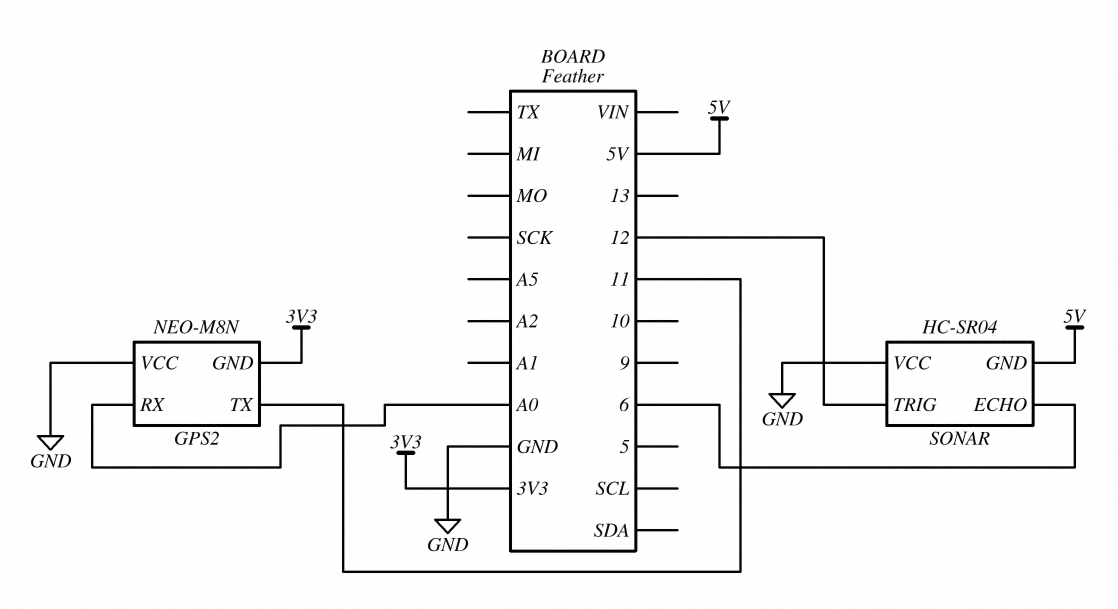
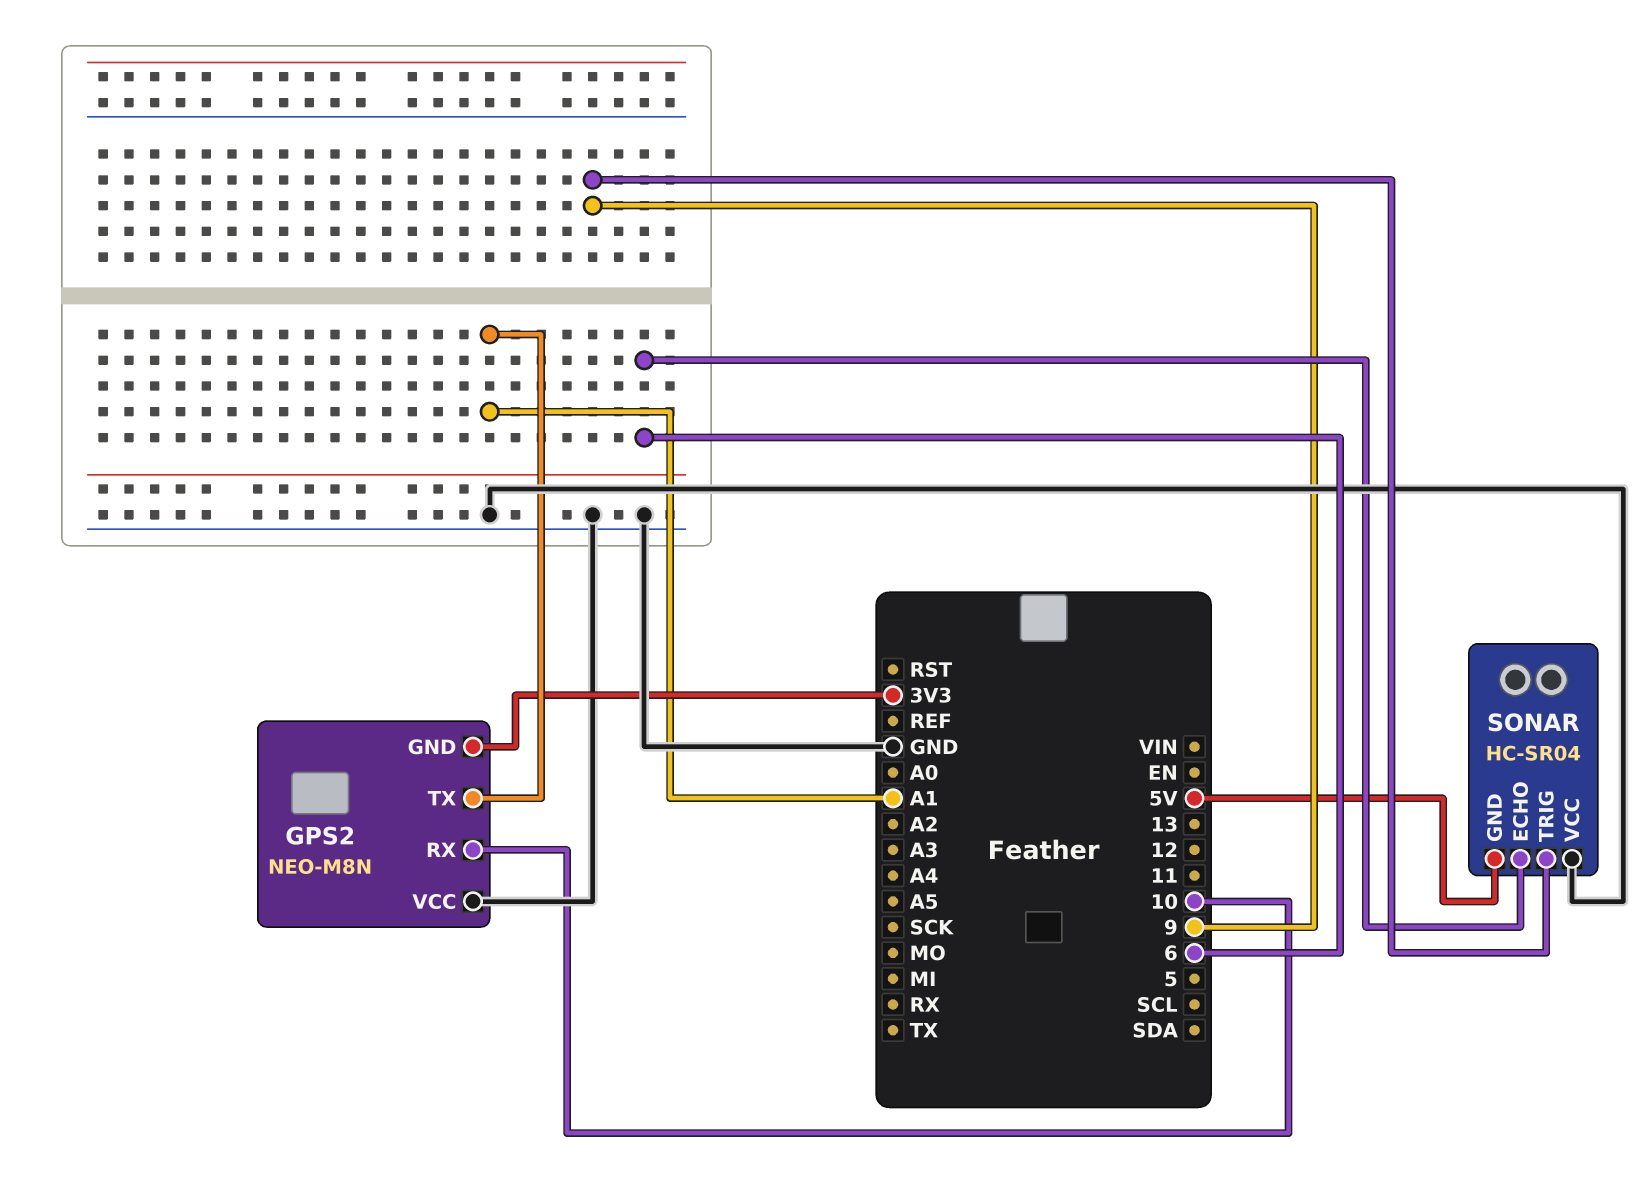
GPS2 pin RX: A0 -> 10
GPS2 pin TX: 11 -> A1
SONAR pin TRIG: 12 -> 9

